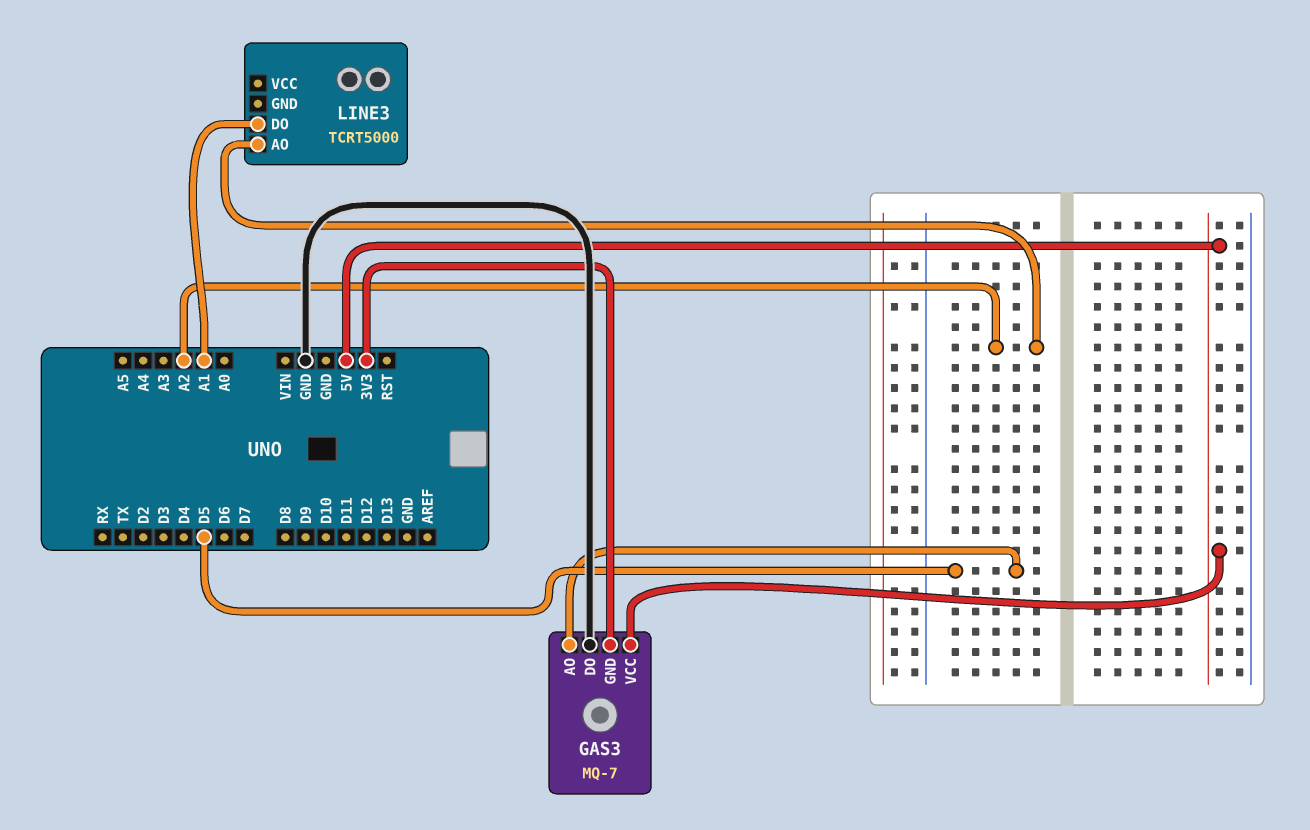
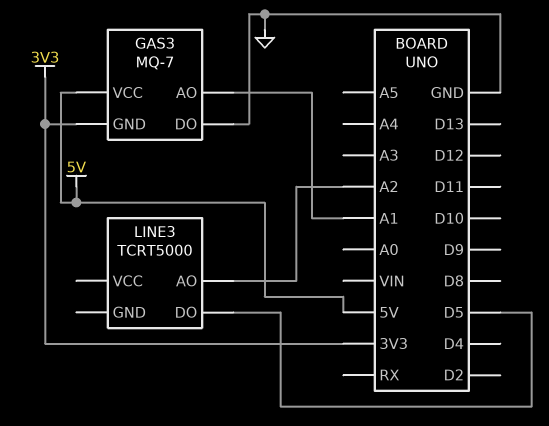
GAS3 pin AO: D5 -> A1
LINE3 pin DO: A1 -> D5

